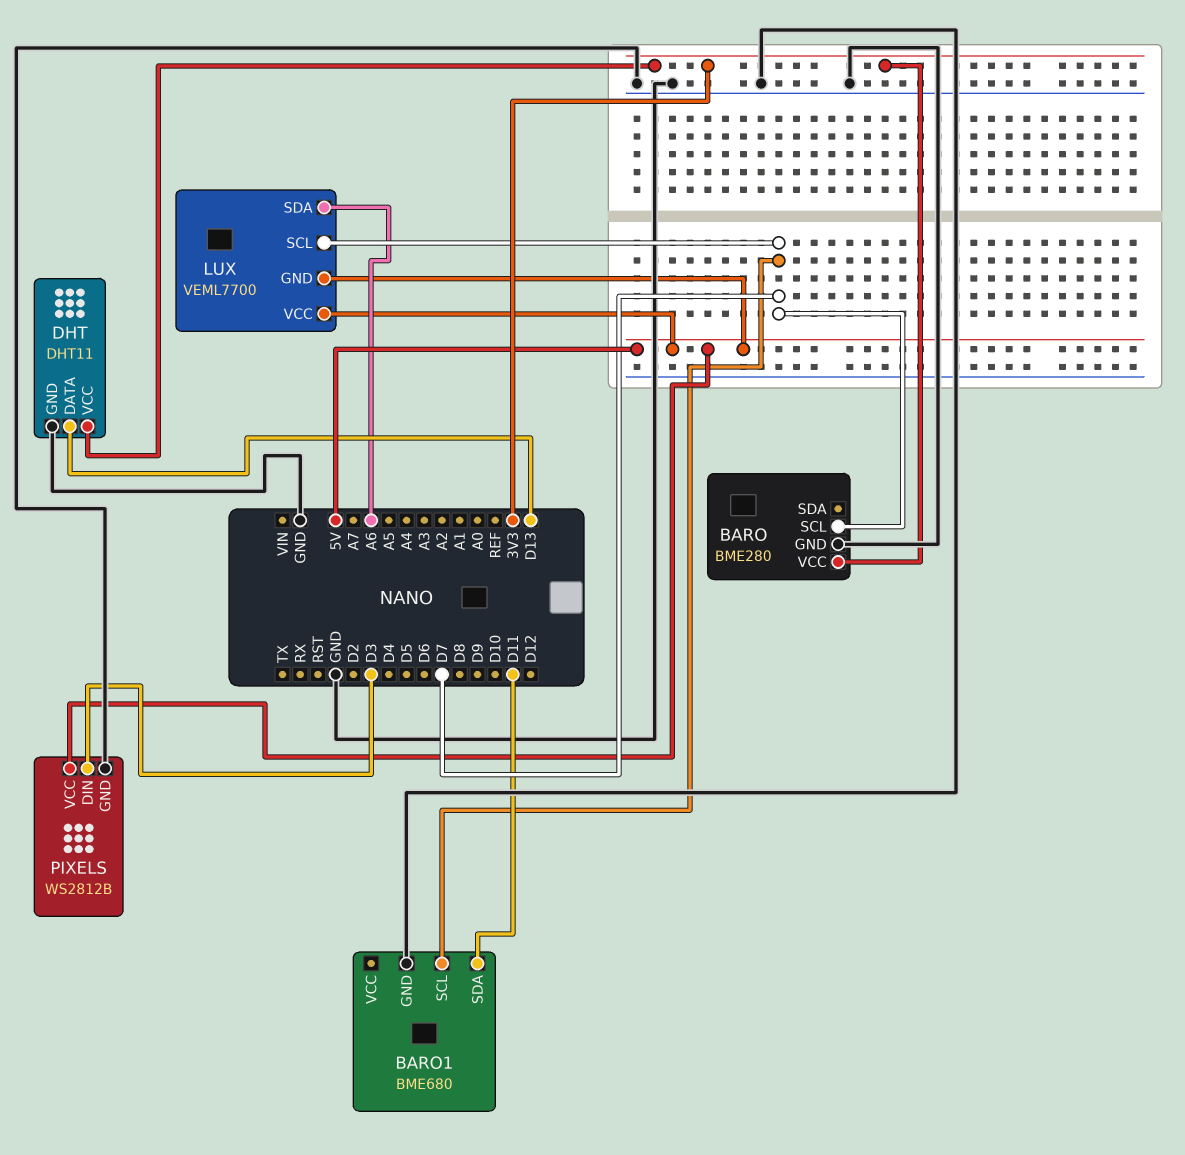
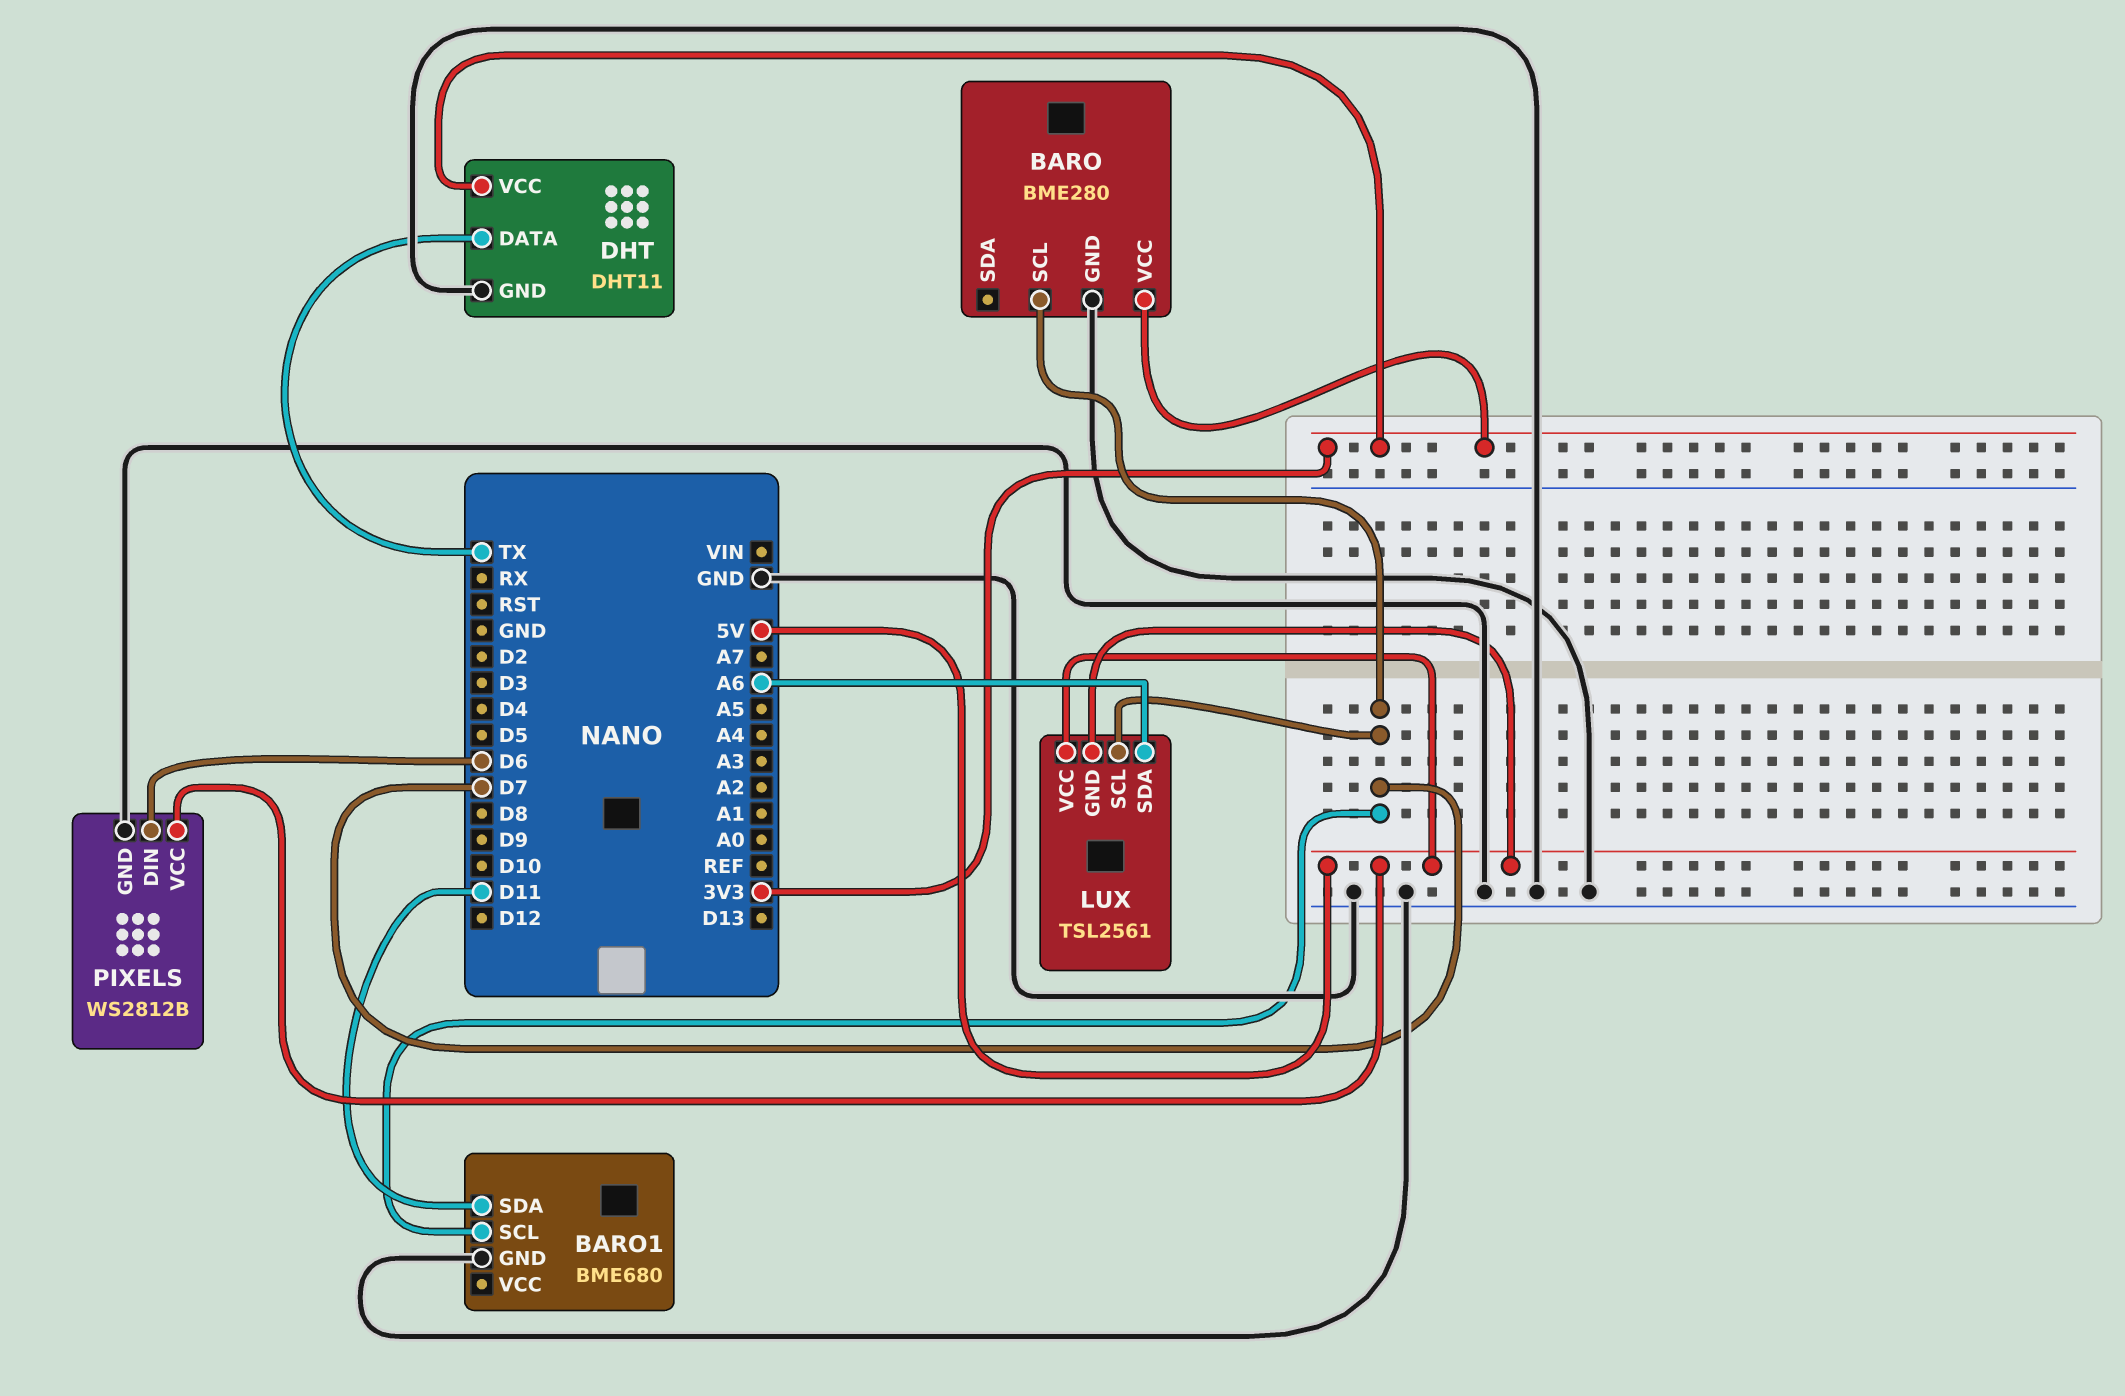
DHT pin DATA: D13 -> TX
LUX: VEML7700 -> TSL2561
PIXELS pin DIN: D3 -> D6

